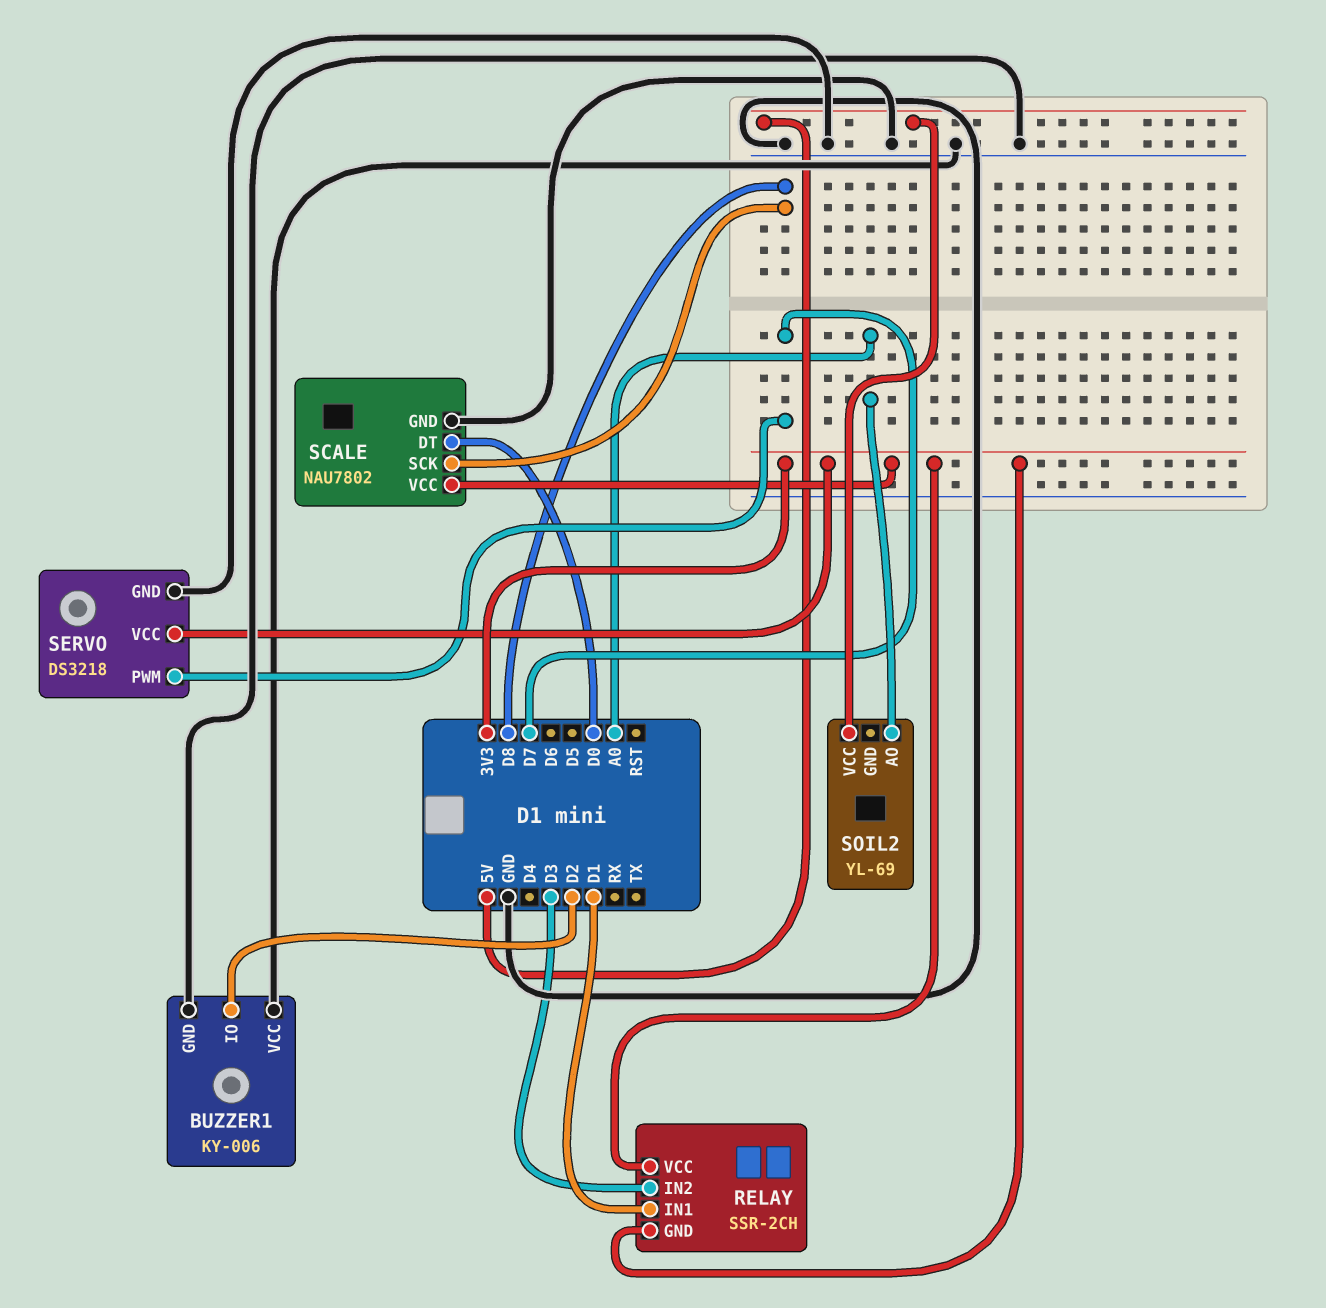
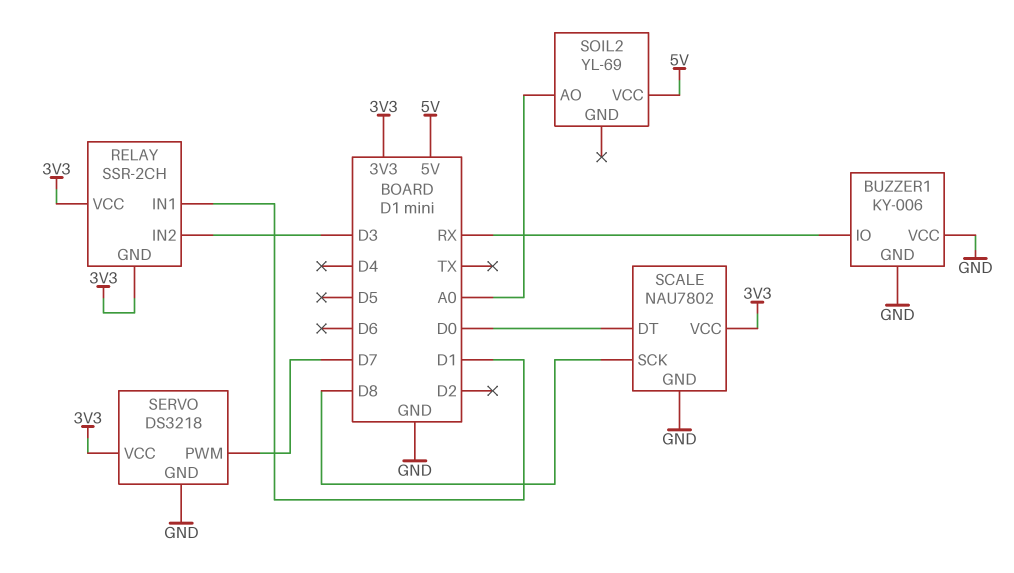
BUZZER1 pin IO: D2 -> RX

